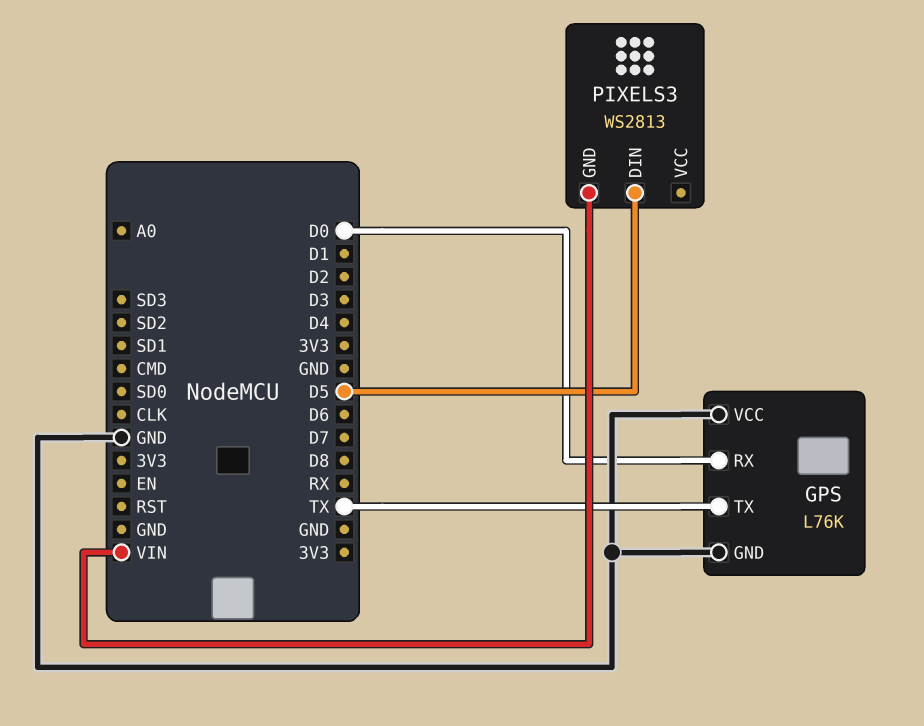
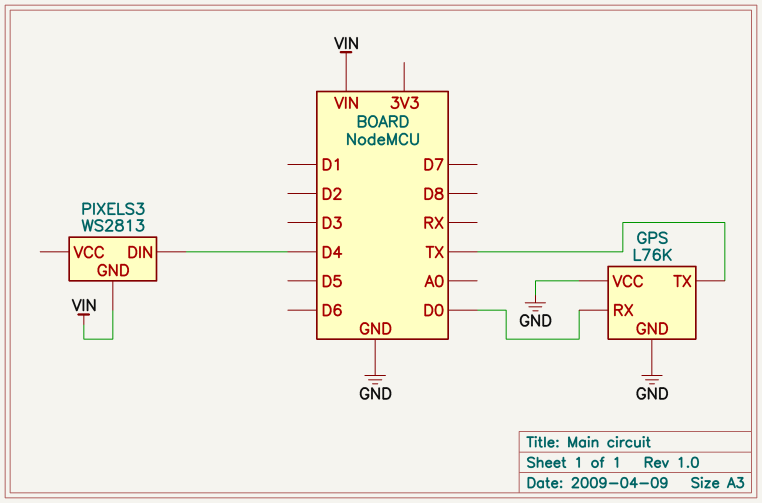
PIXELS3 pin DIN: D5 -> D4

